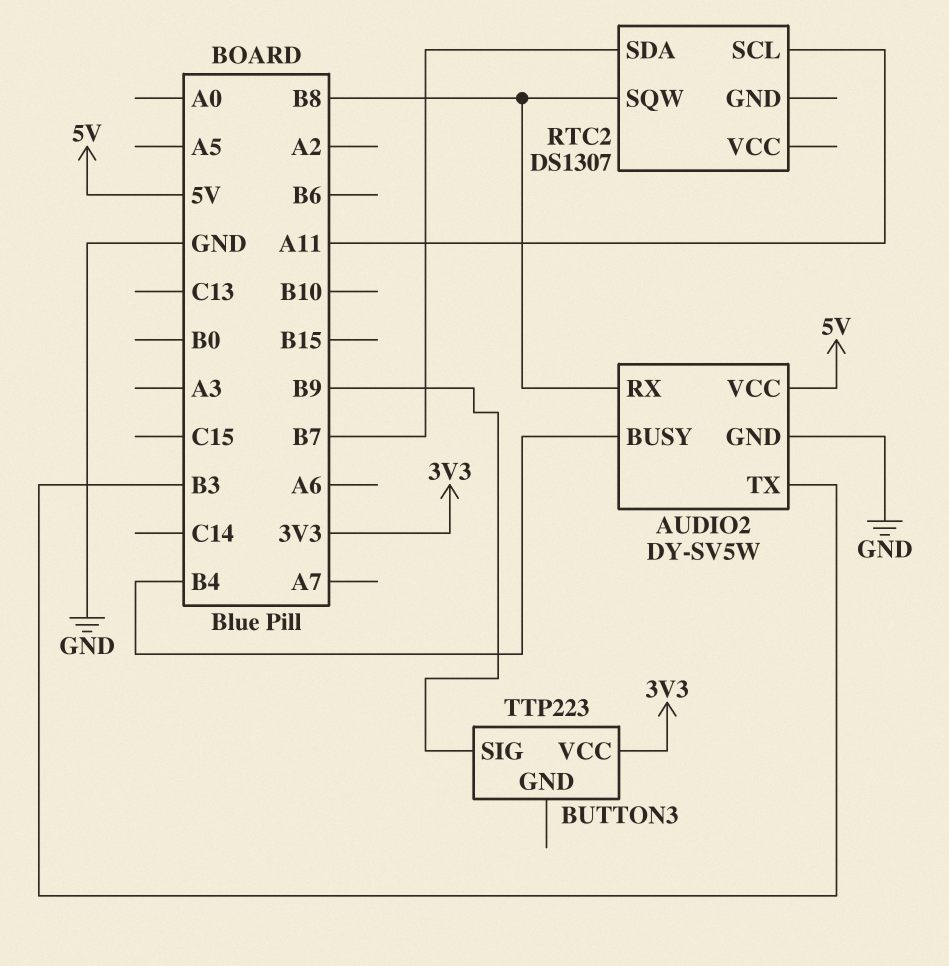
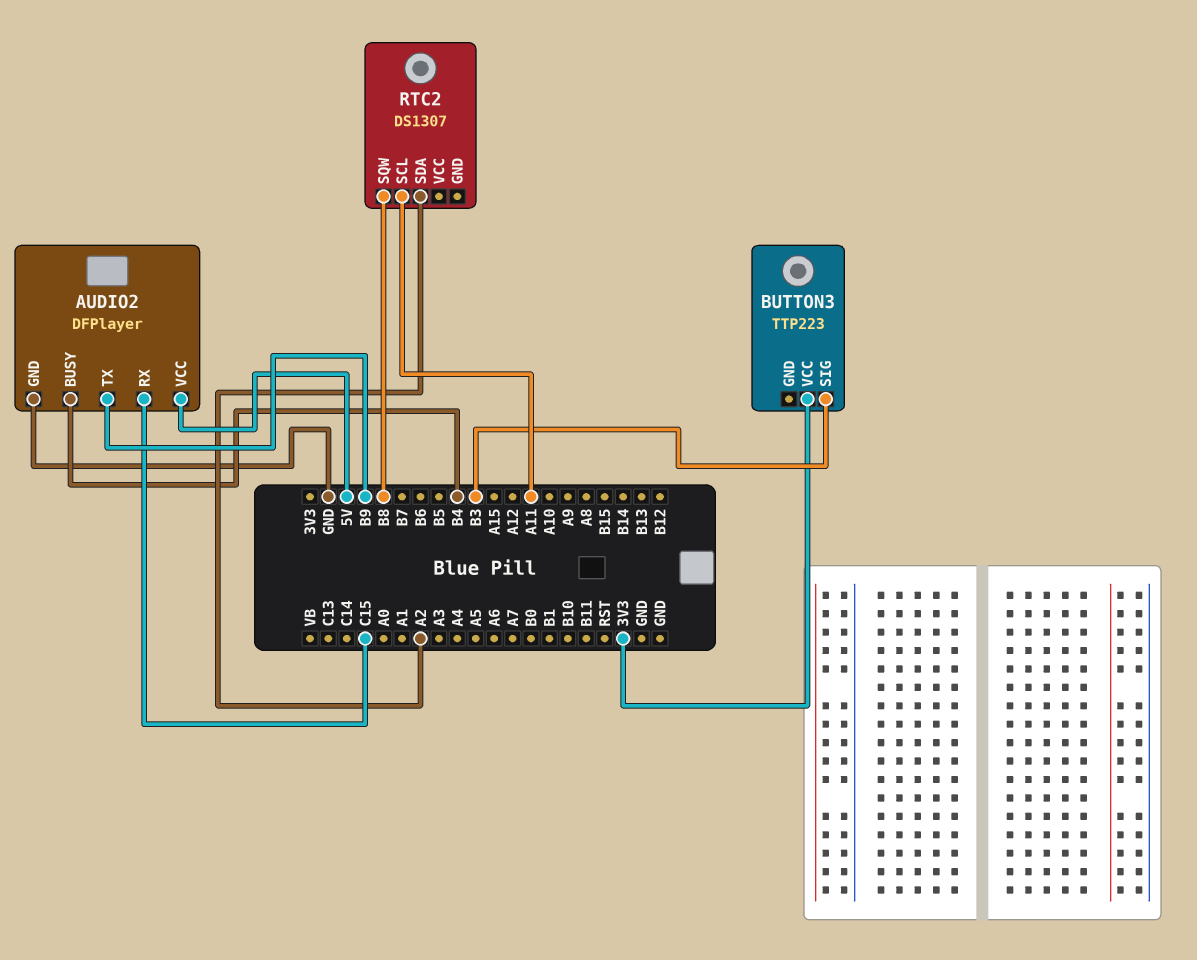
AUDIO2: DY-SV5W -> DFPlayer
AUDIO2 pin RX: B8 -> C15
AUDIO2 pin TX: B3 -> B9
BUTTON3 pin SIG: B9 -> B3
RTC2 pin SDA: B7 -> A2

